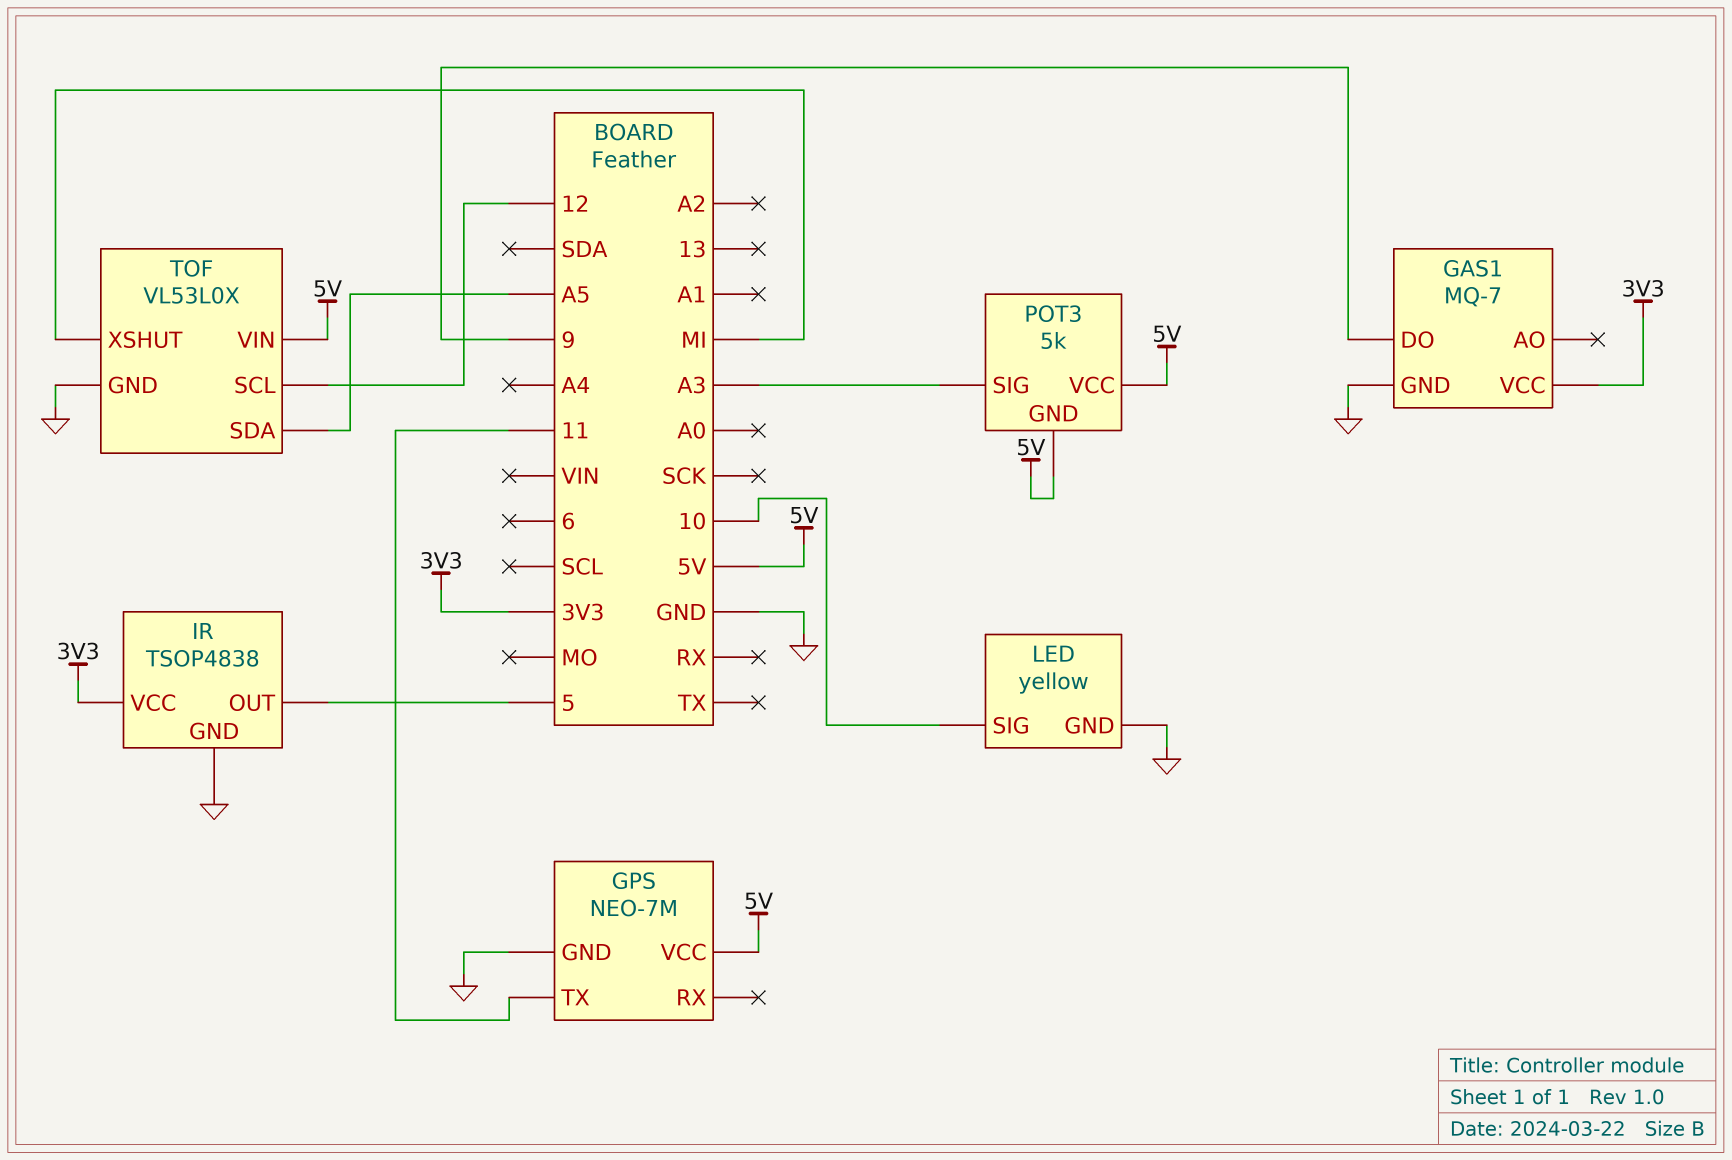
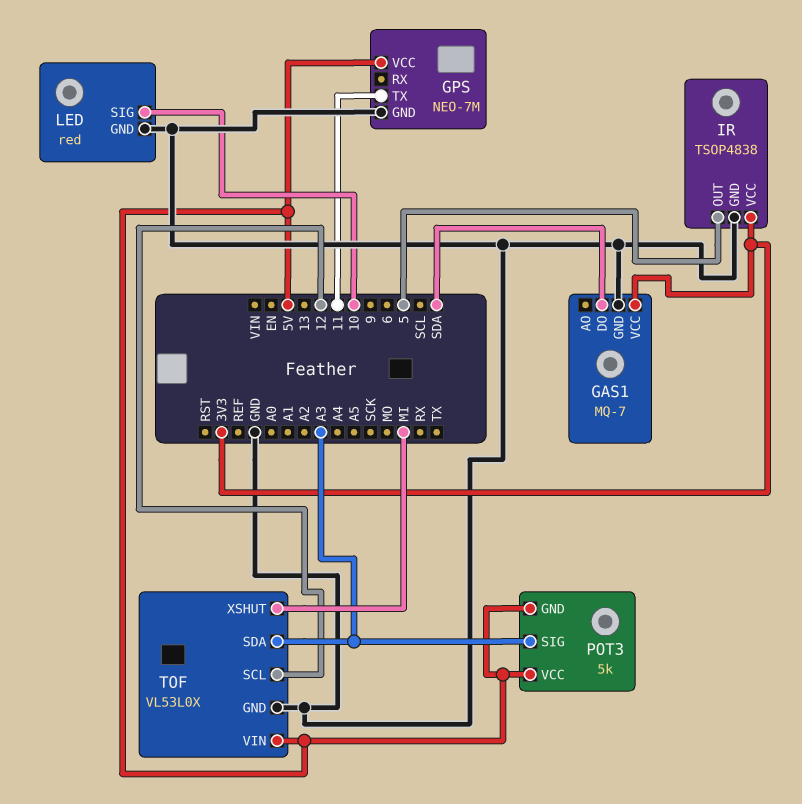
GAS1 pin DO: 9 -> SDA
LED: yellow -> red
TOF pin SDA: A5 -> A3

